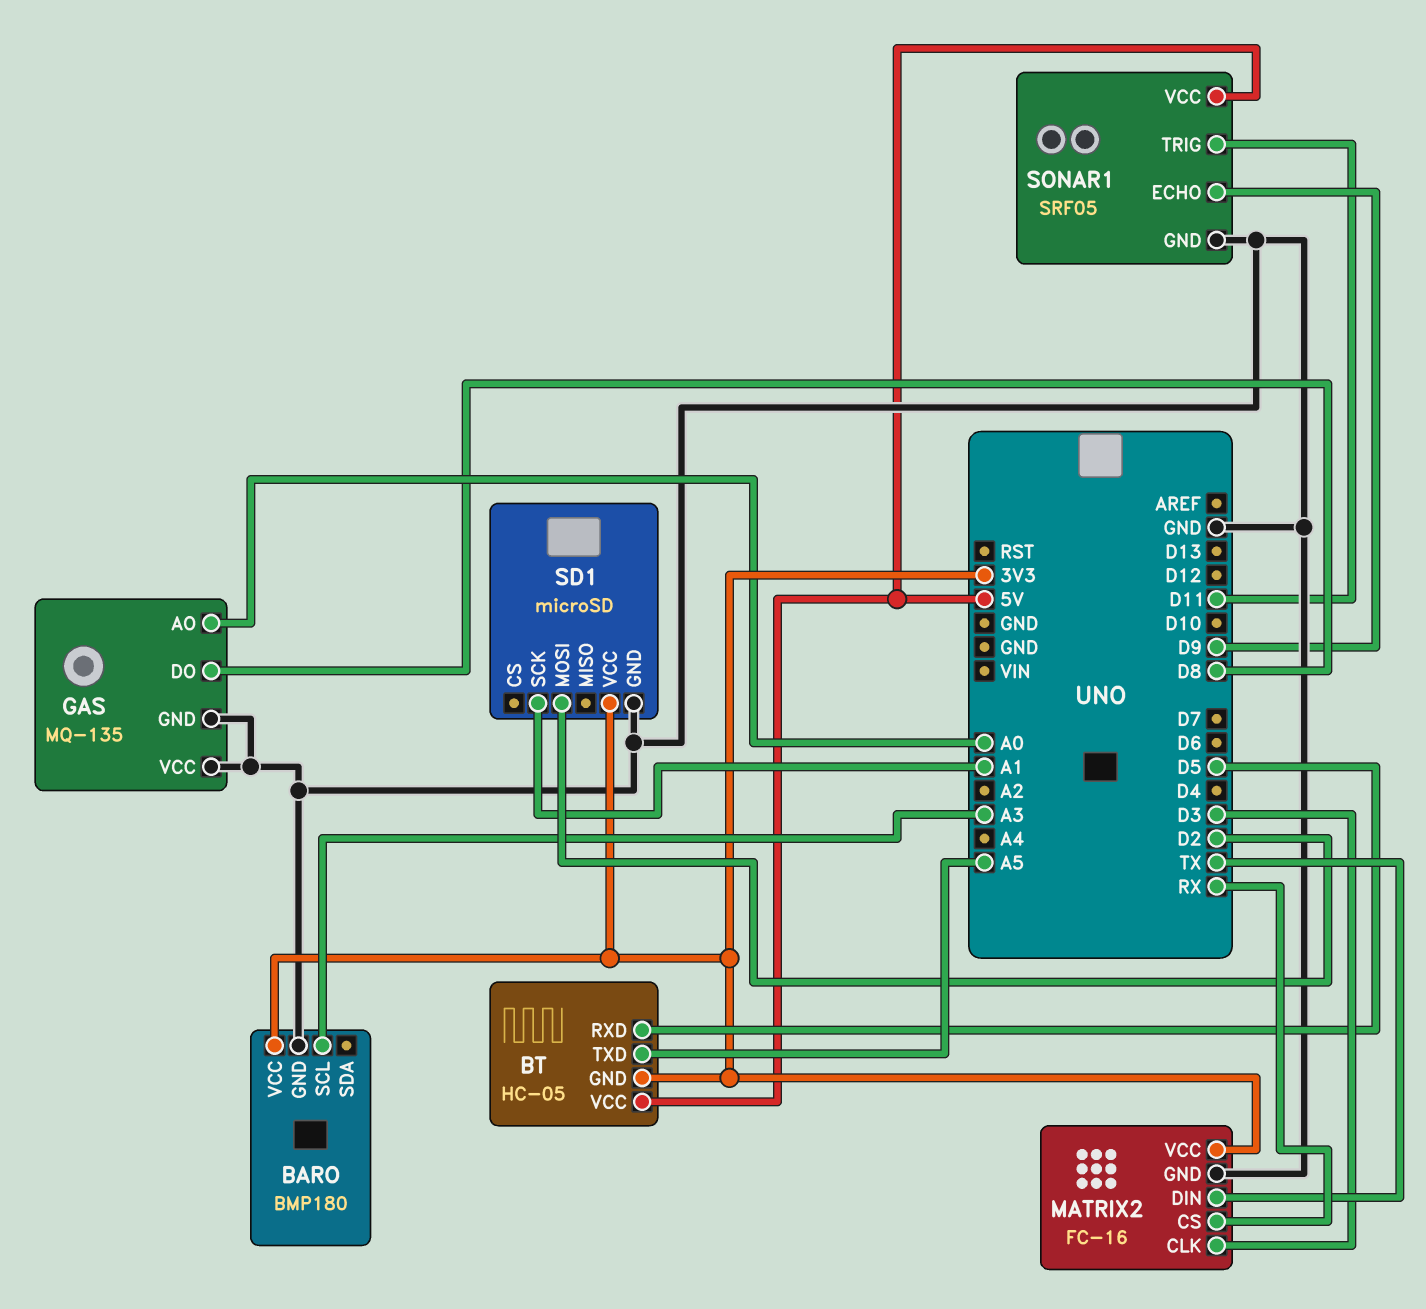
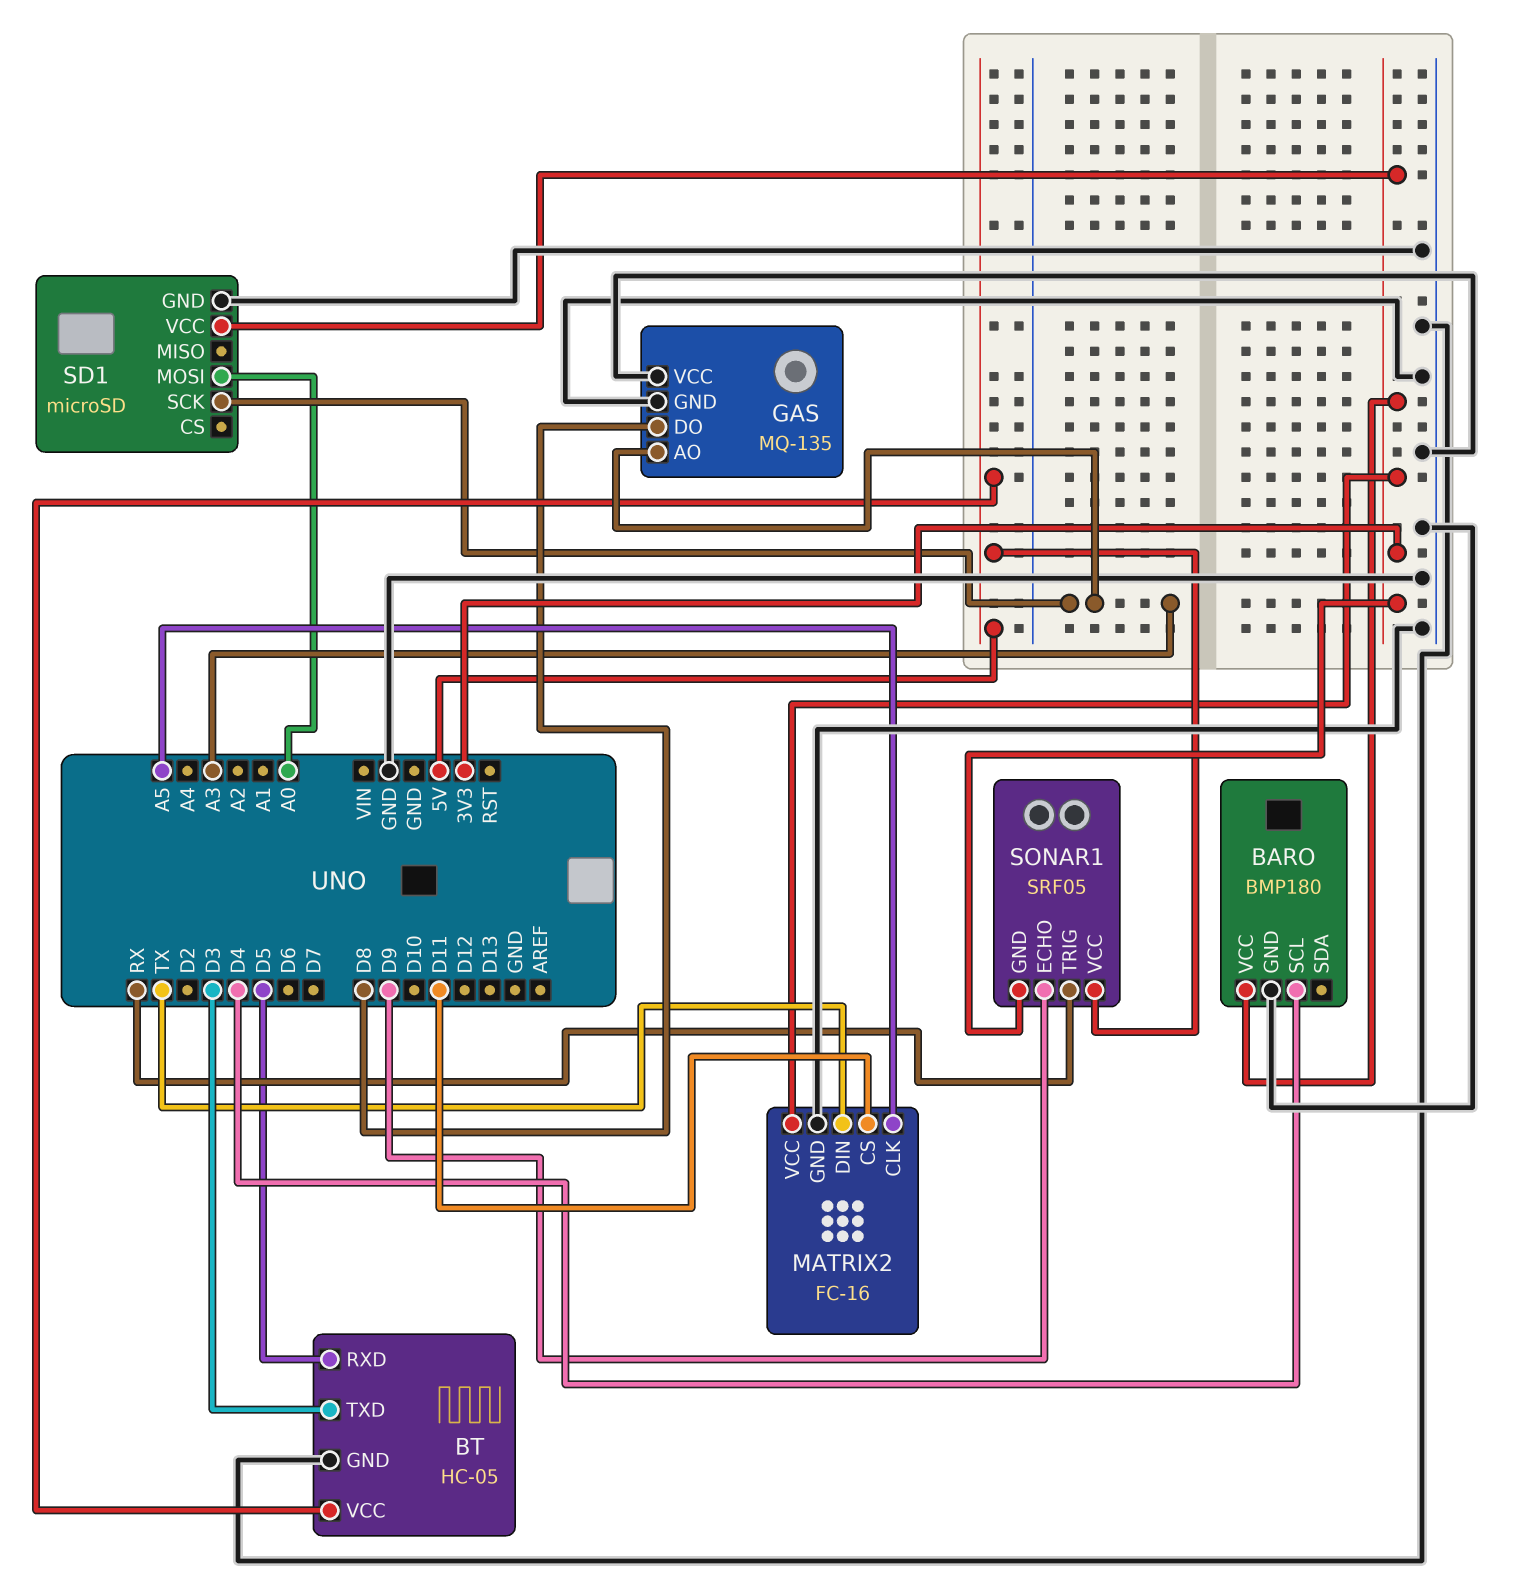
BARO pin SCL: A3 -> D4
BT pin GND: 3V3 -> GND
BT pin TXD: A5 -> D3
GAS pin AO: A0 -> A3
MATRIX2 pin CLK: D3 -> A5
MATRIX2 pin CS: RX -> D11
SD1 pin MOSI: D2 -> A0
SD1 pin SCK: A1 -> A3
SONAR1 pin GND: GND -> 3V3
SONAR1 pin TRIG: D11 -> RX

